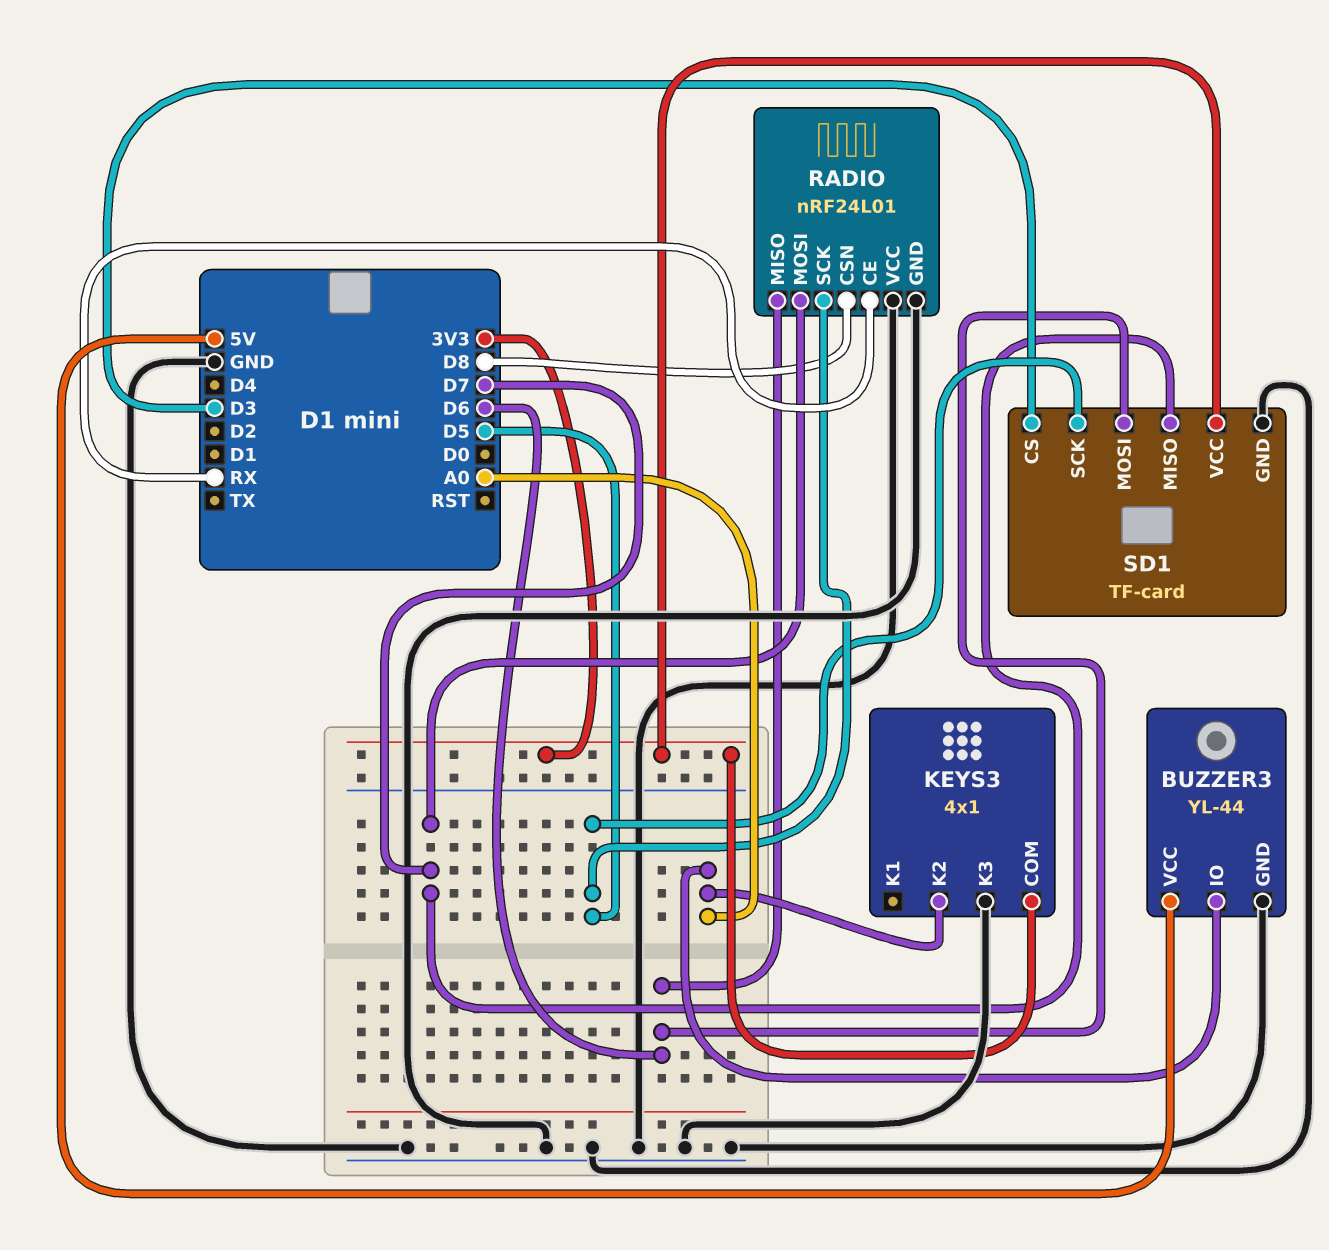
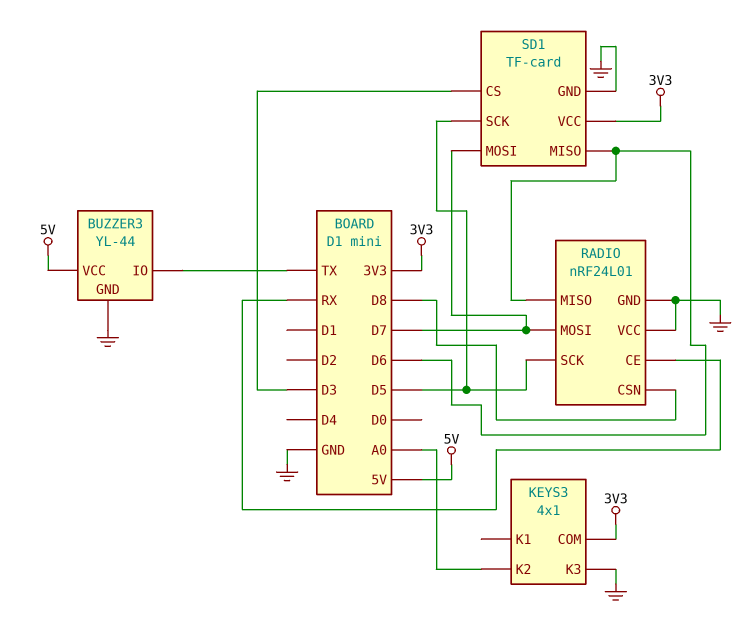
BUZZER3 pin IO: A0 -> TX
SD1 pin MISO: D7 -> D6
SD1 pin MOSI: D6 -> D7

